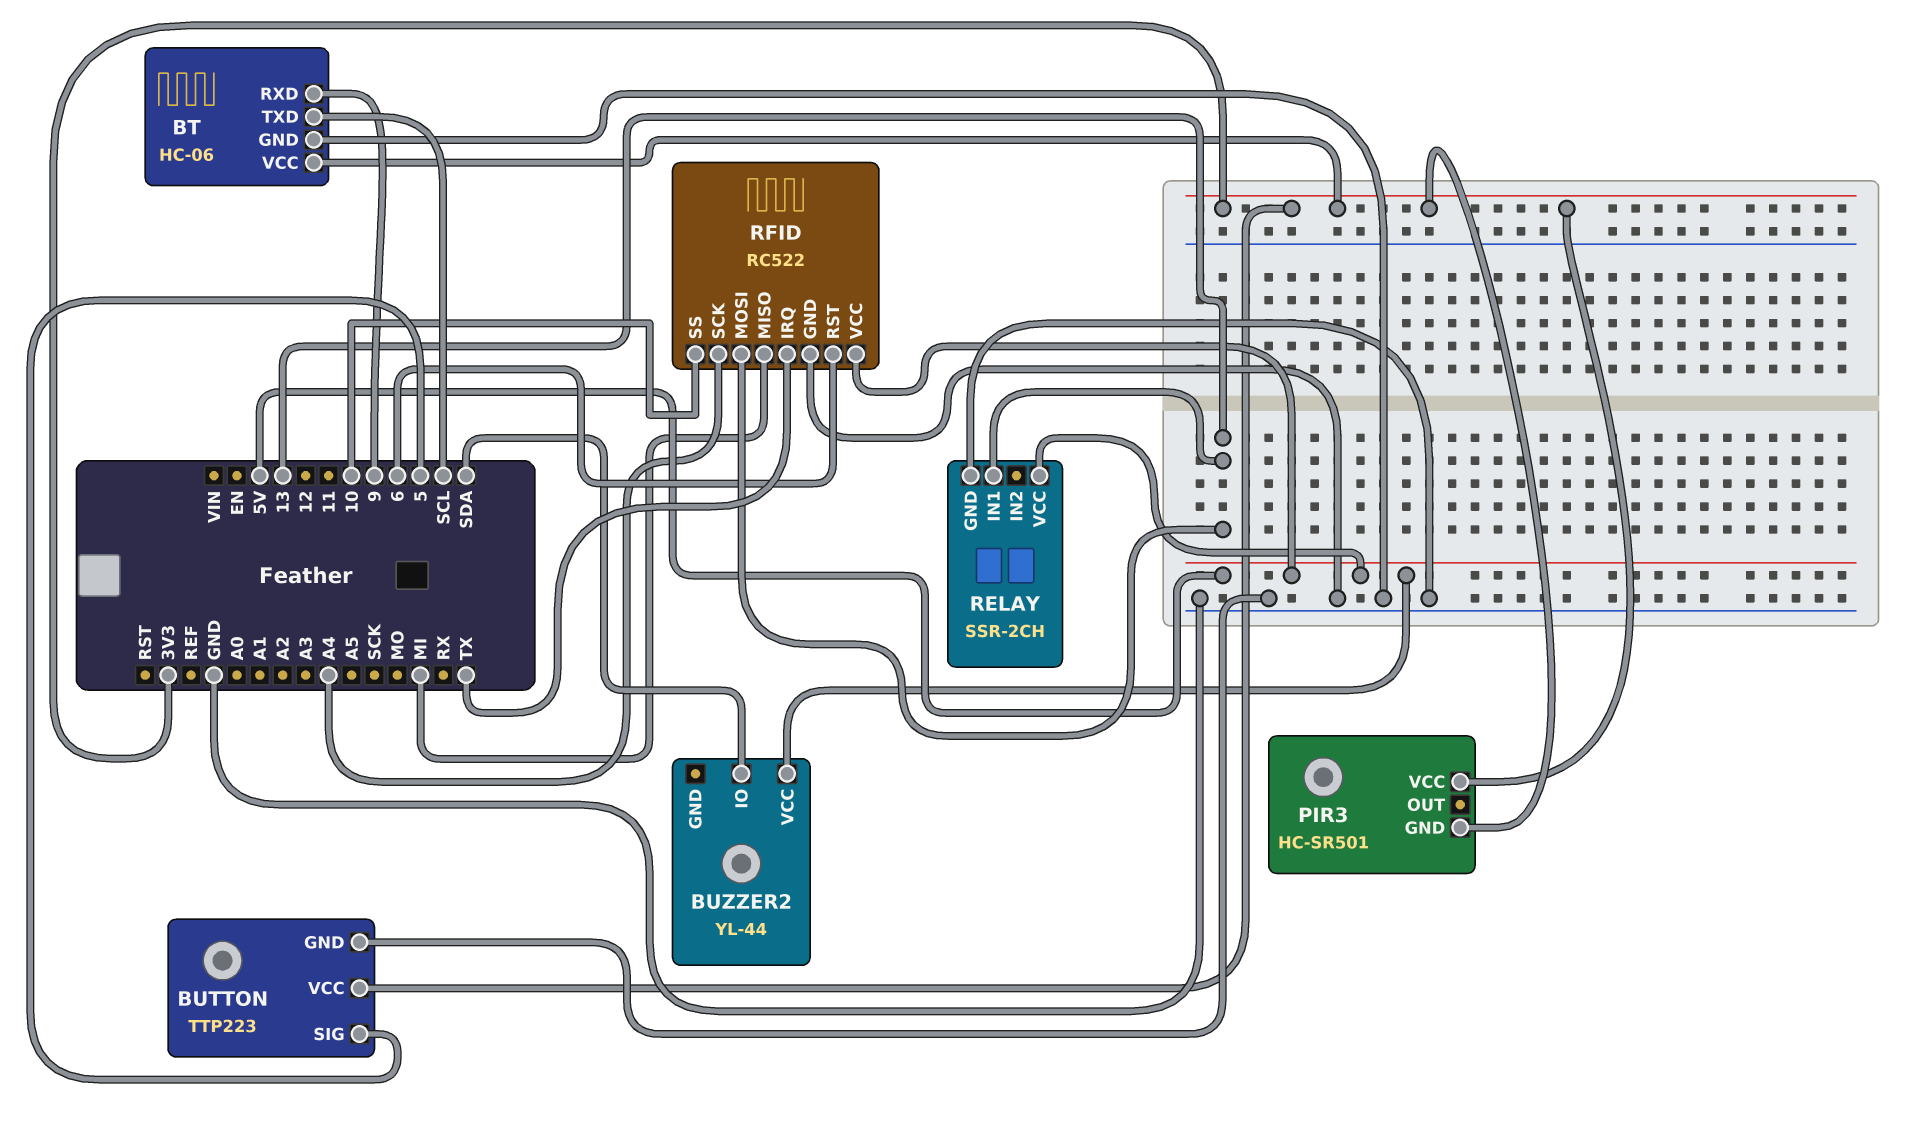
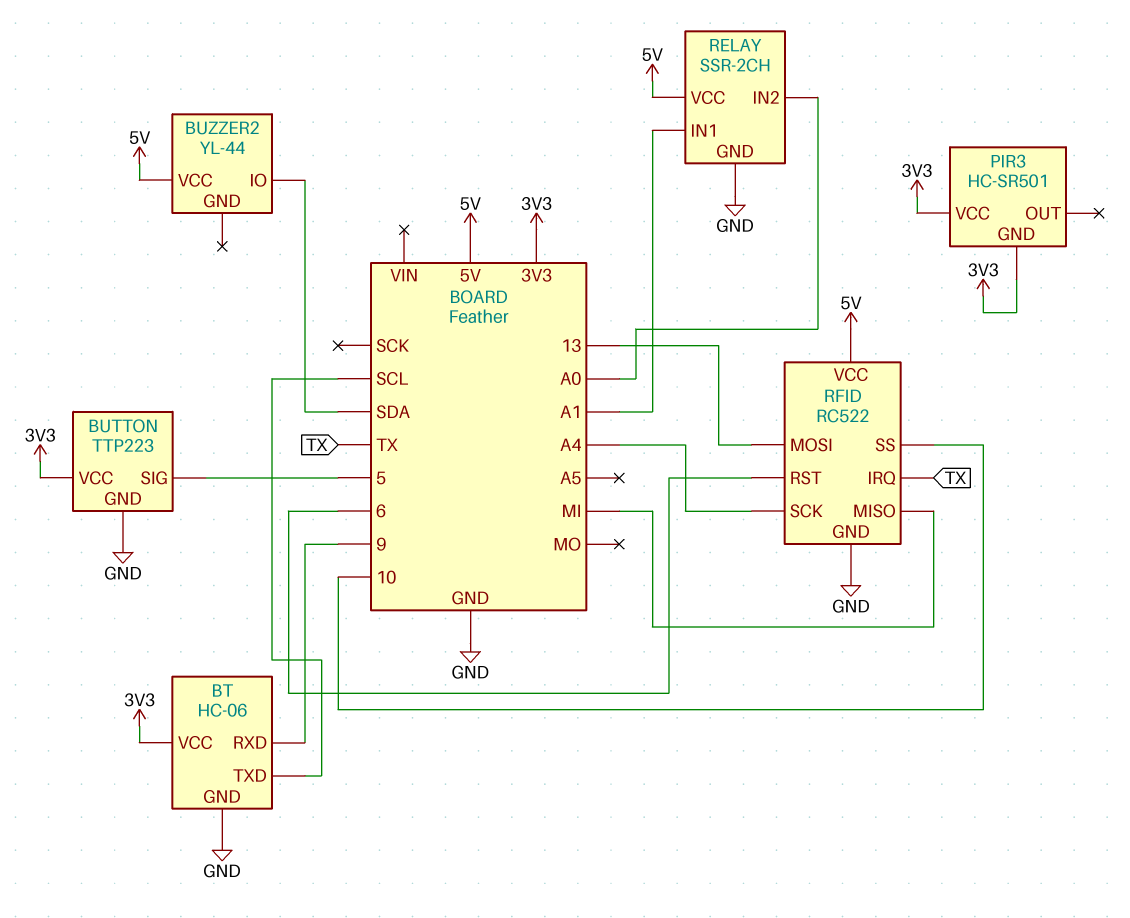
RELAY pin IN1: 13 -> A1
RELAY pin IN2: none -> A0

